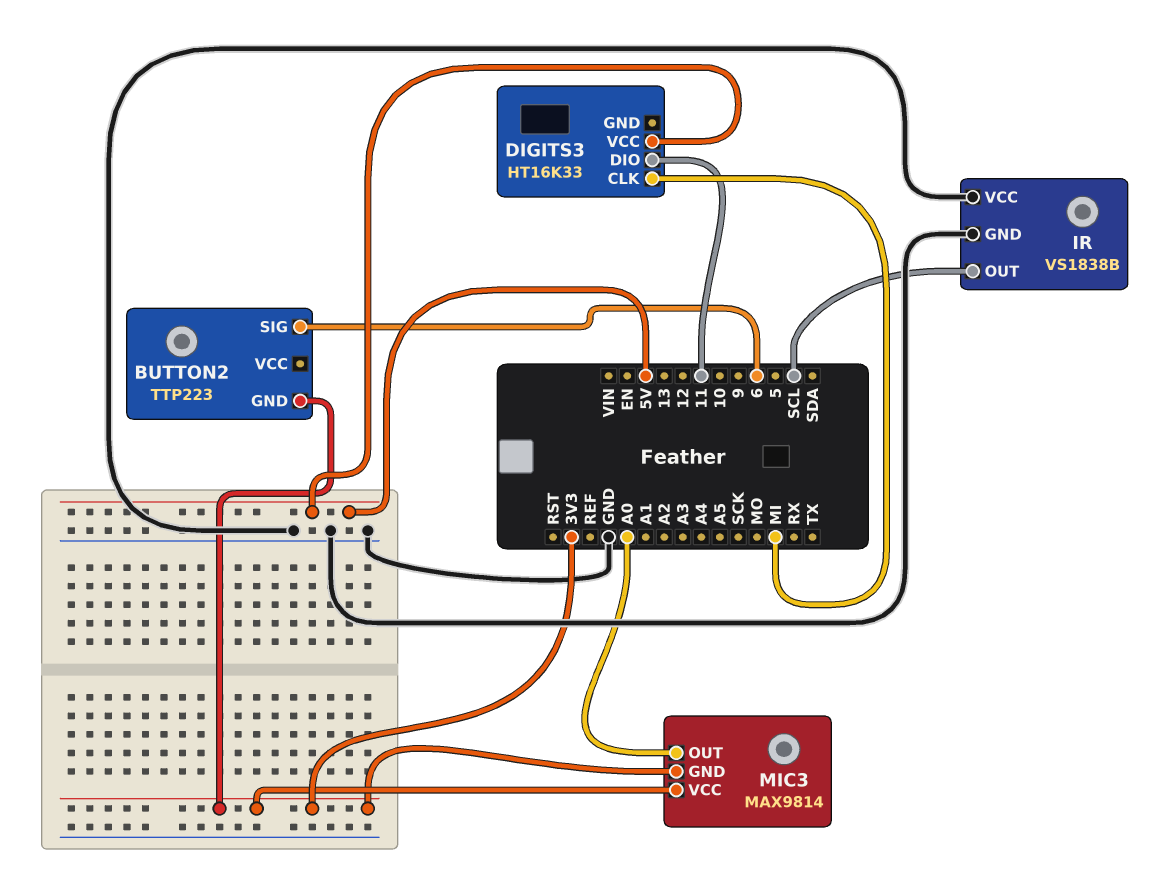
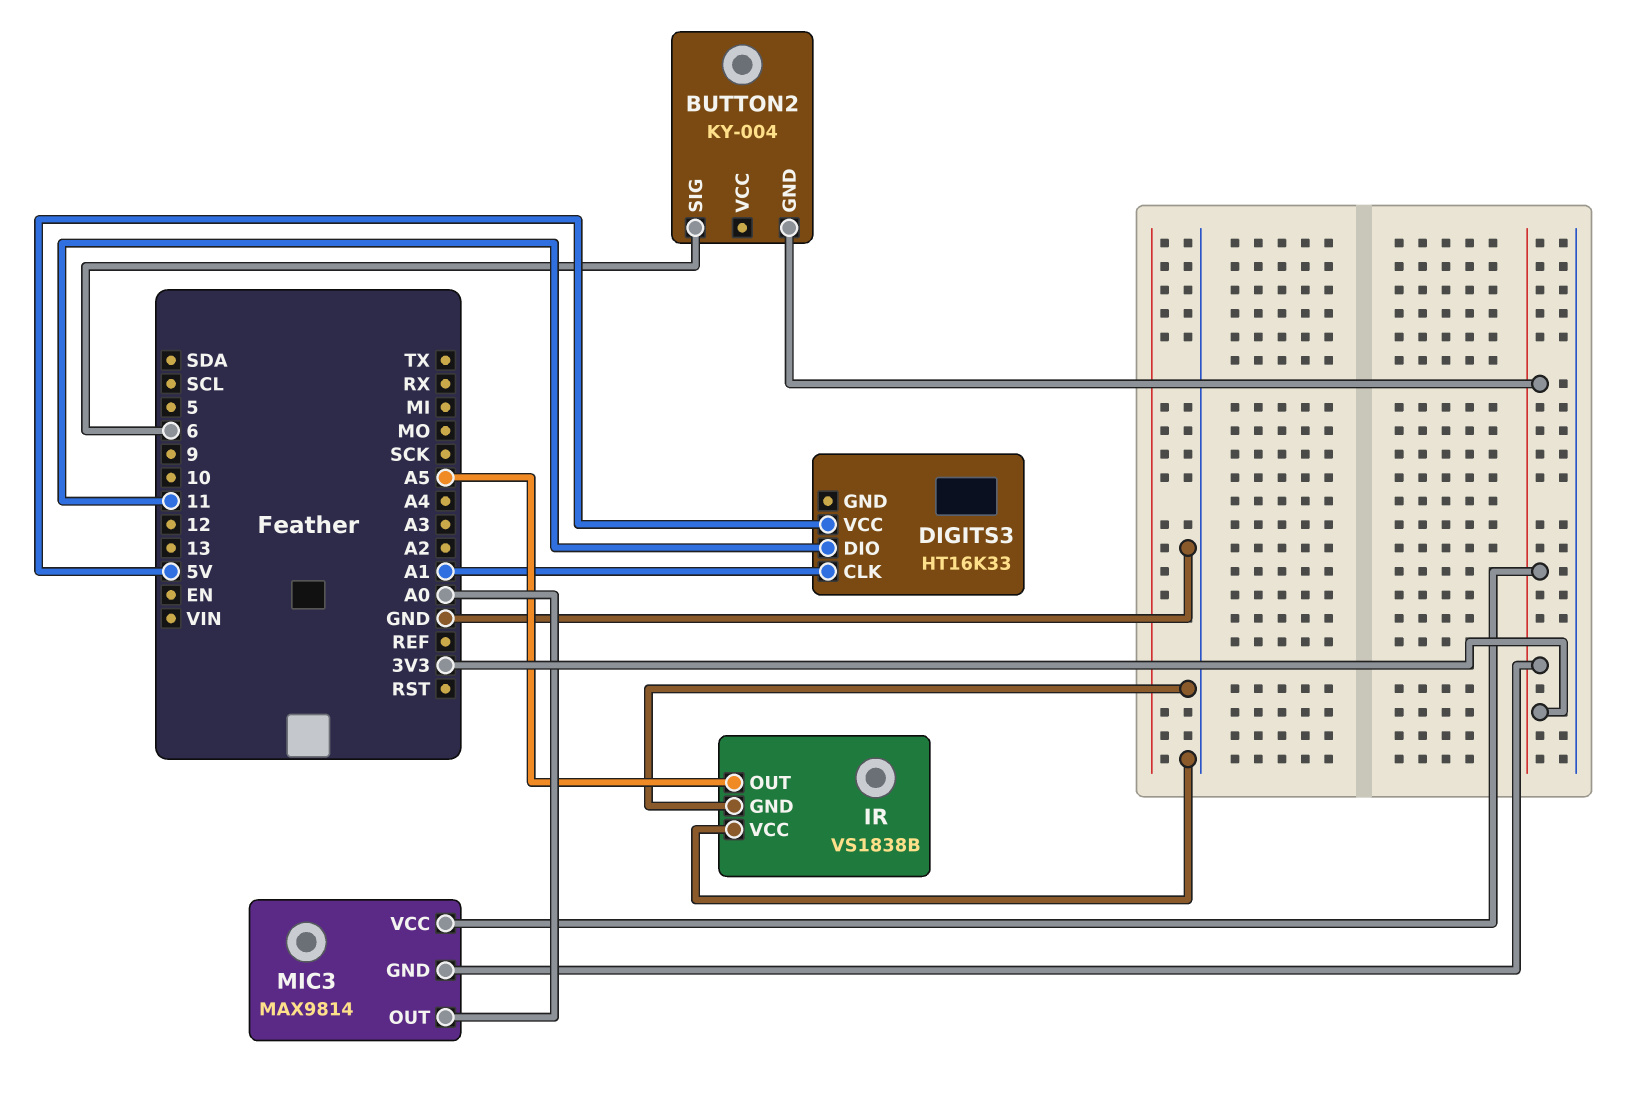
BUTTON2: TTP223 -> KY-004
DIGITS3 pin CLK: MI -> A1
IR pin OUT: SCL -> A5

